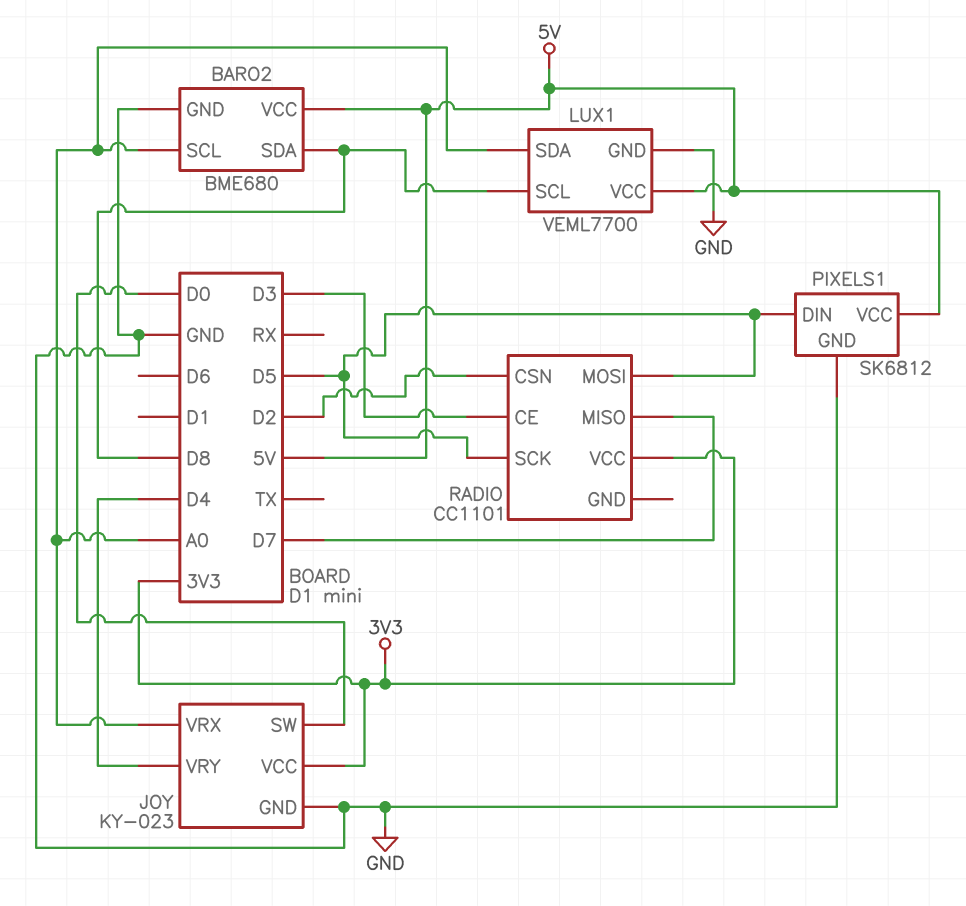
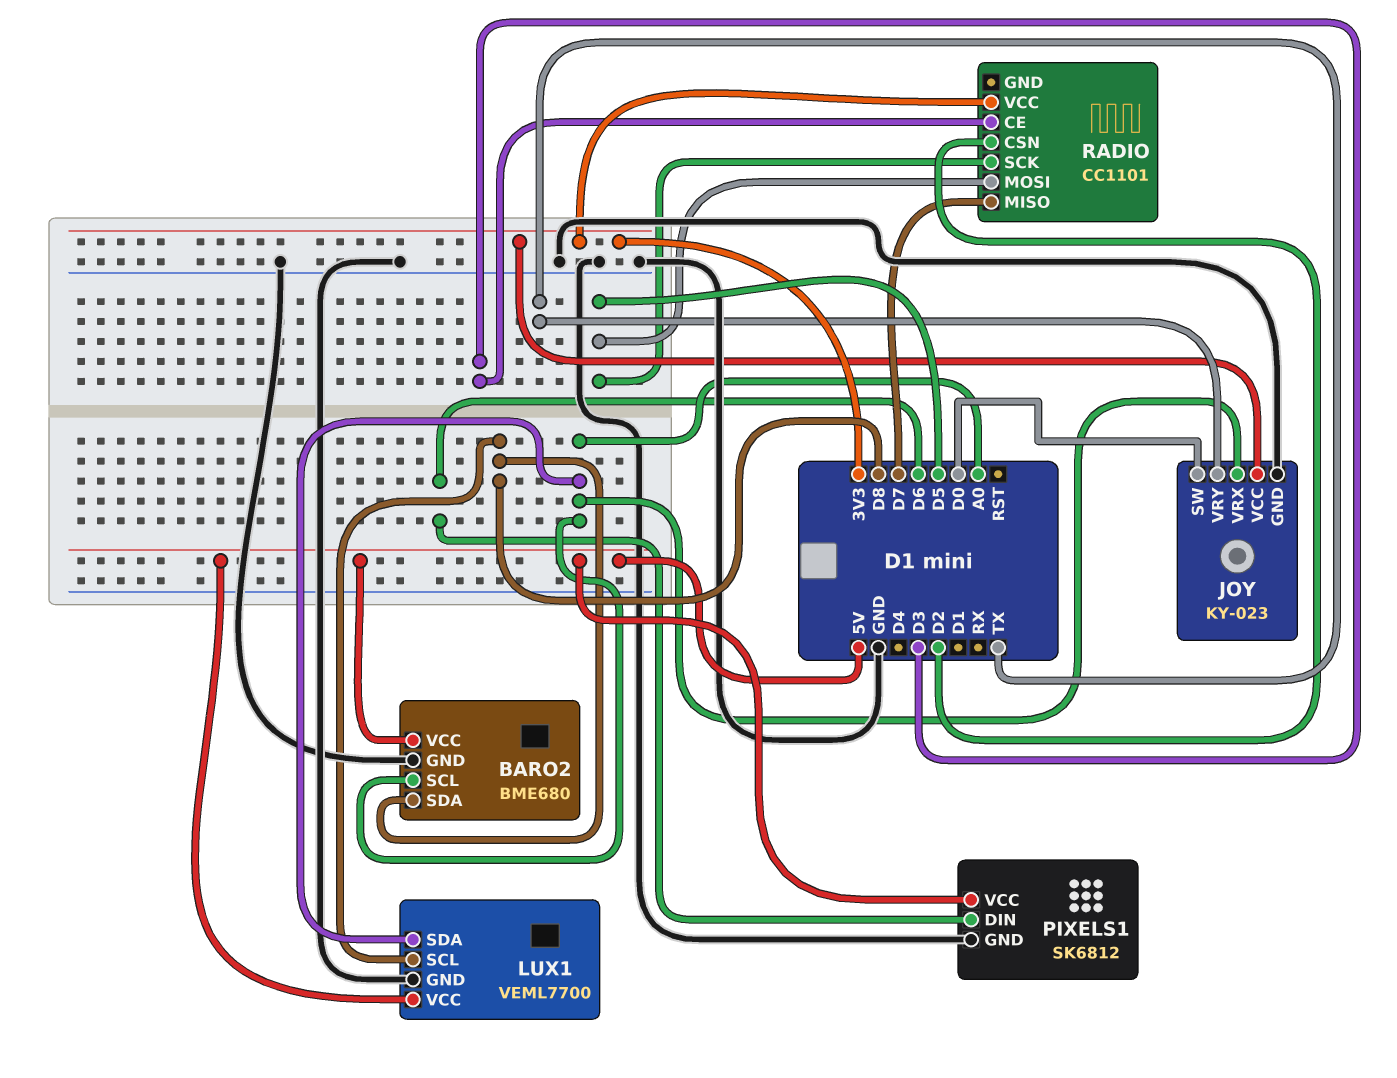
JOY pin VRY: D4 -> TX
PIXELS1 pin DIN: D5 -> D6

